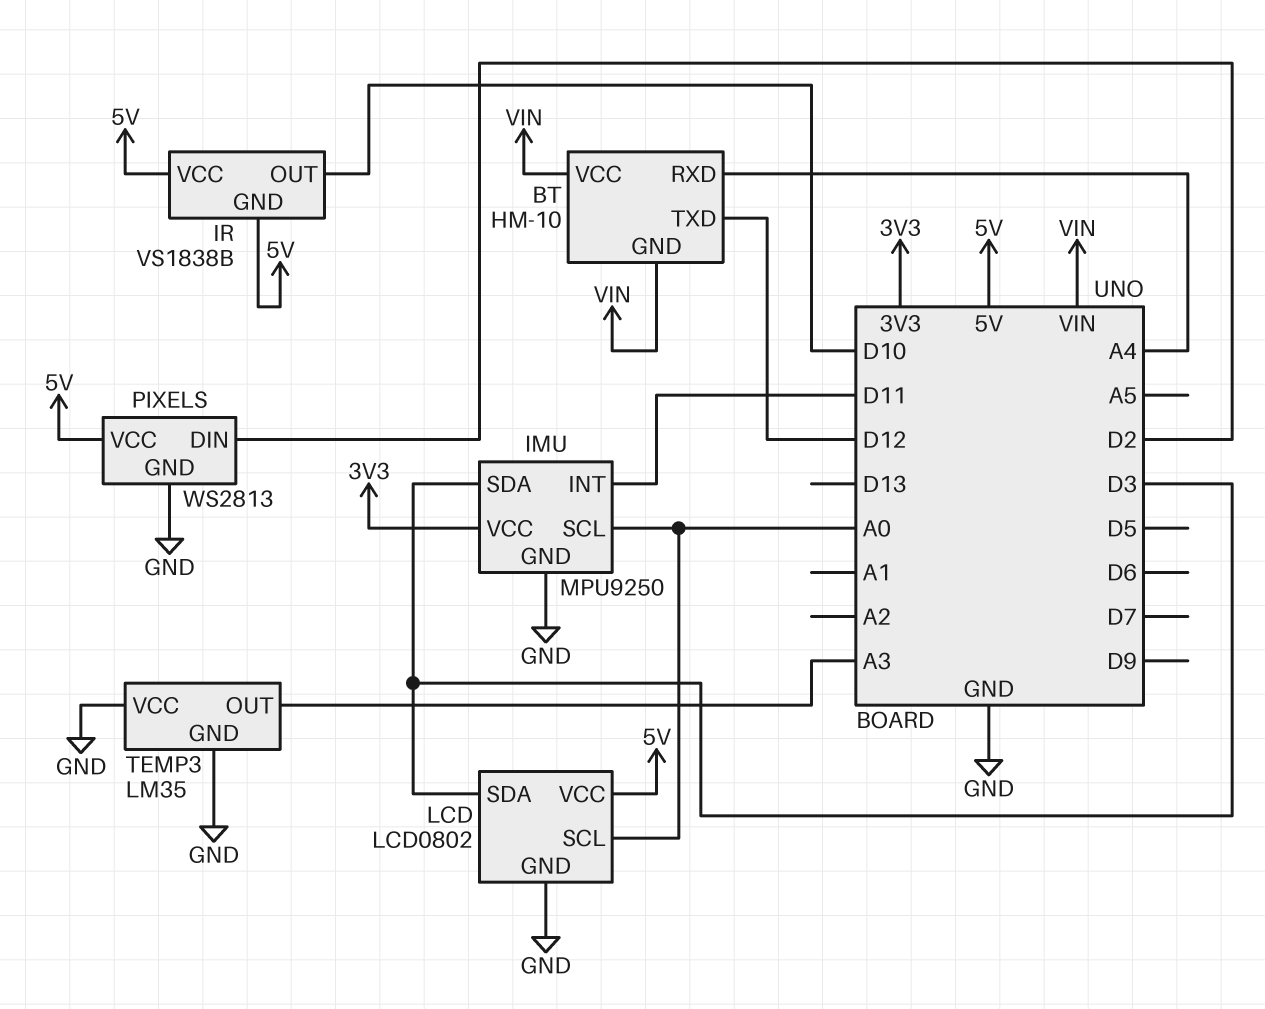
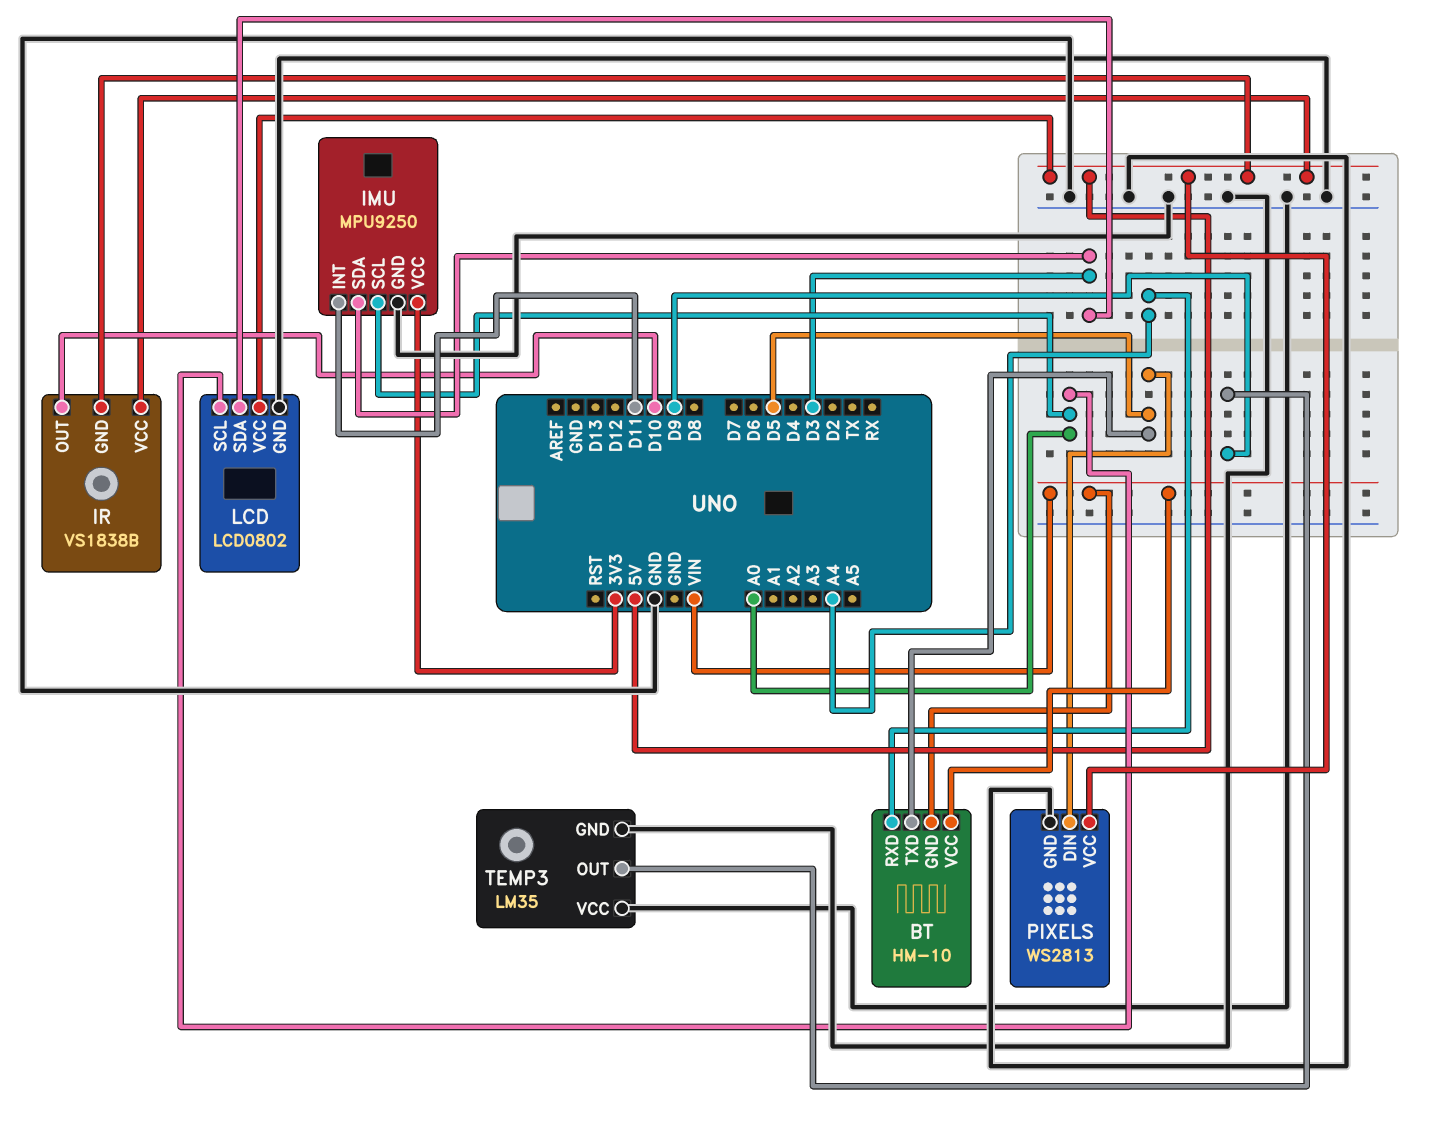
BT pin TXD: D12 -> D5
PIXELS pin DIN: D2 -> D5
TEMP3 pin OUT: A3 -> D9

